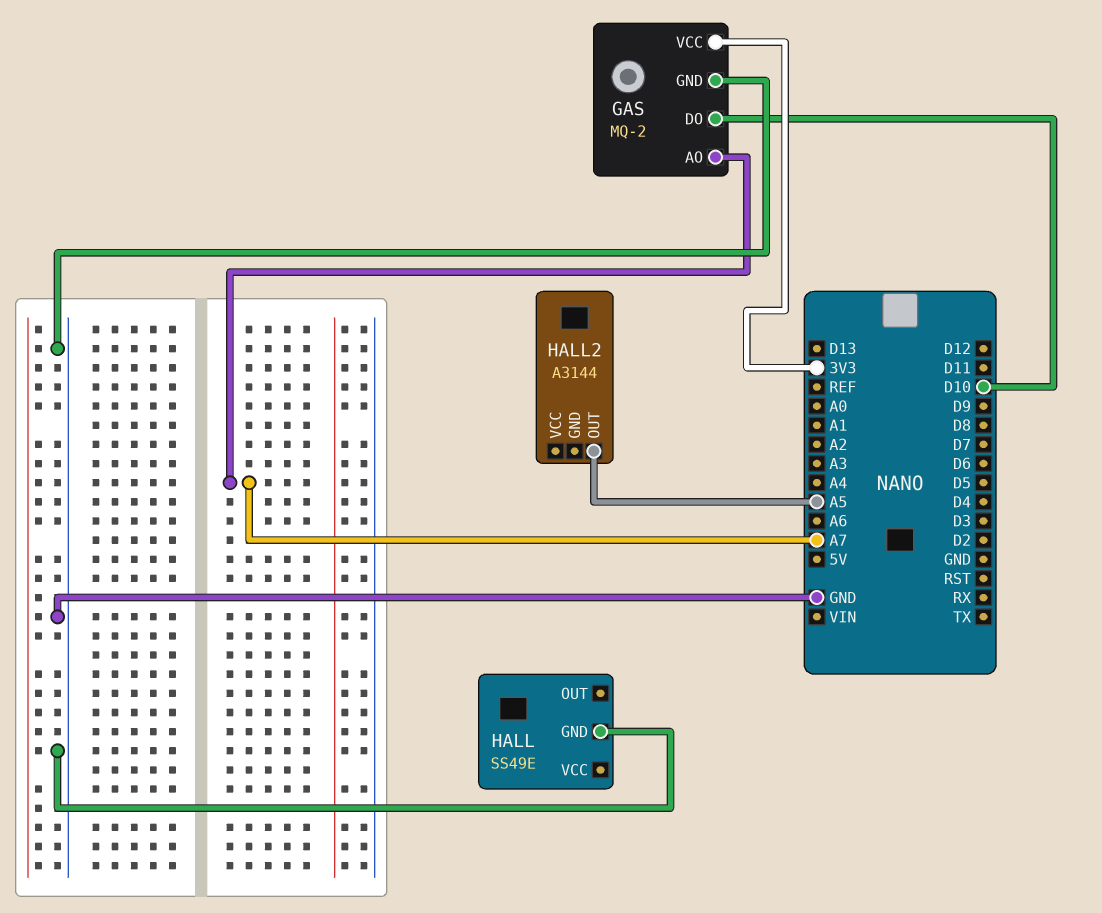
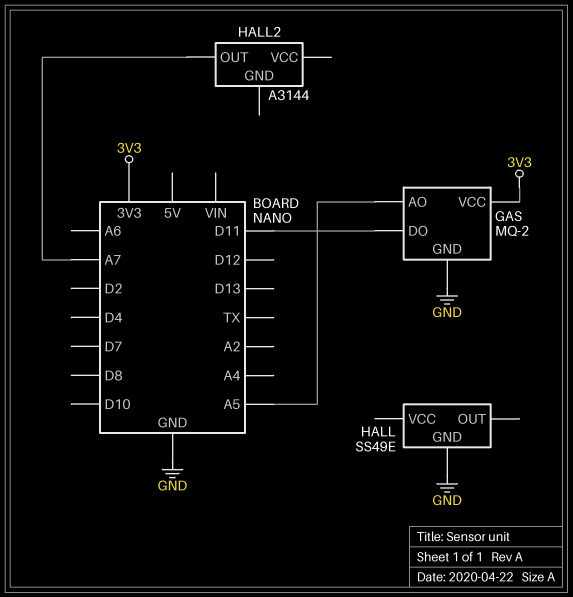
GAS pin AO: A7 -> A5
GAS pin DO: D10 -> D11
HALL2 pin OUT: A5 -> A7

